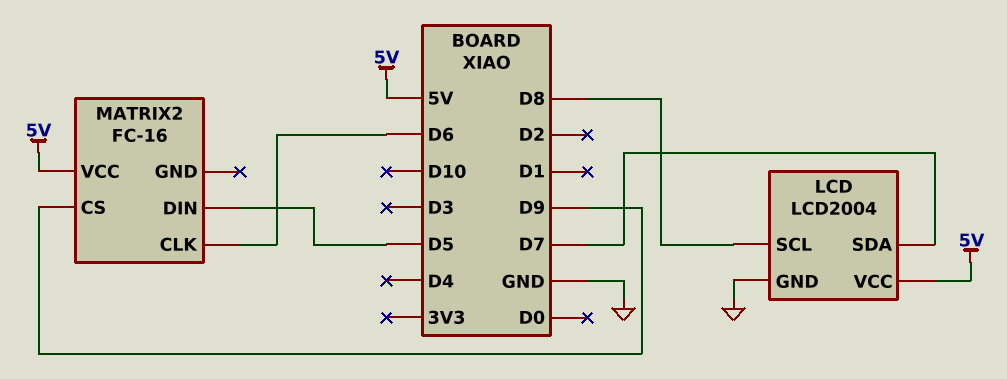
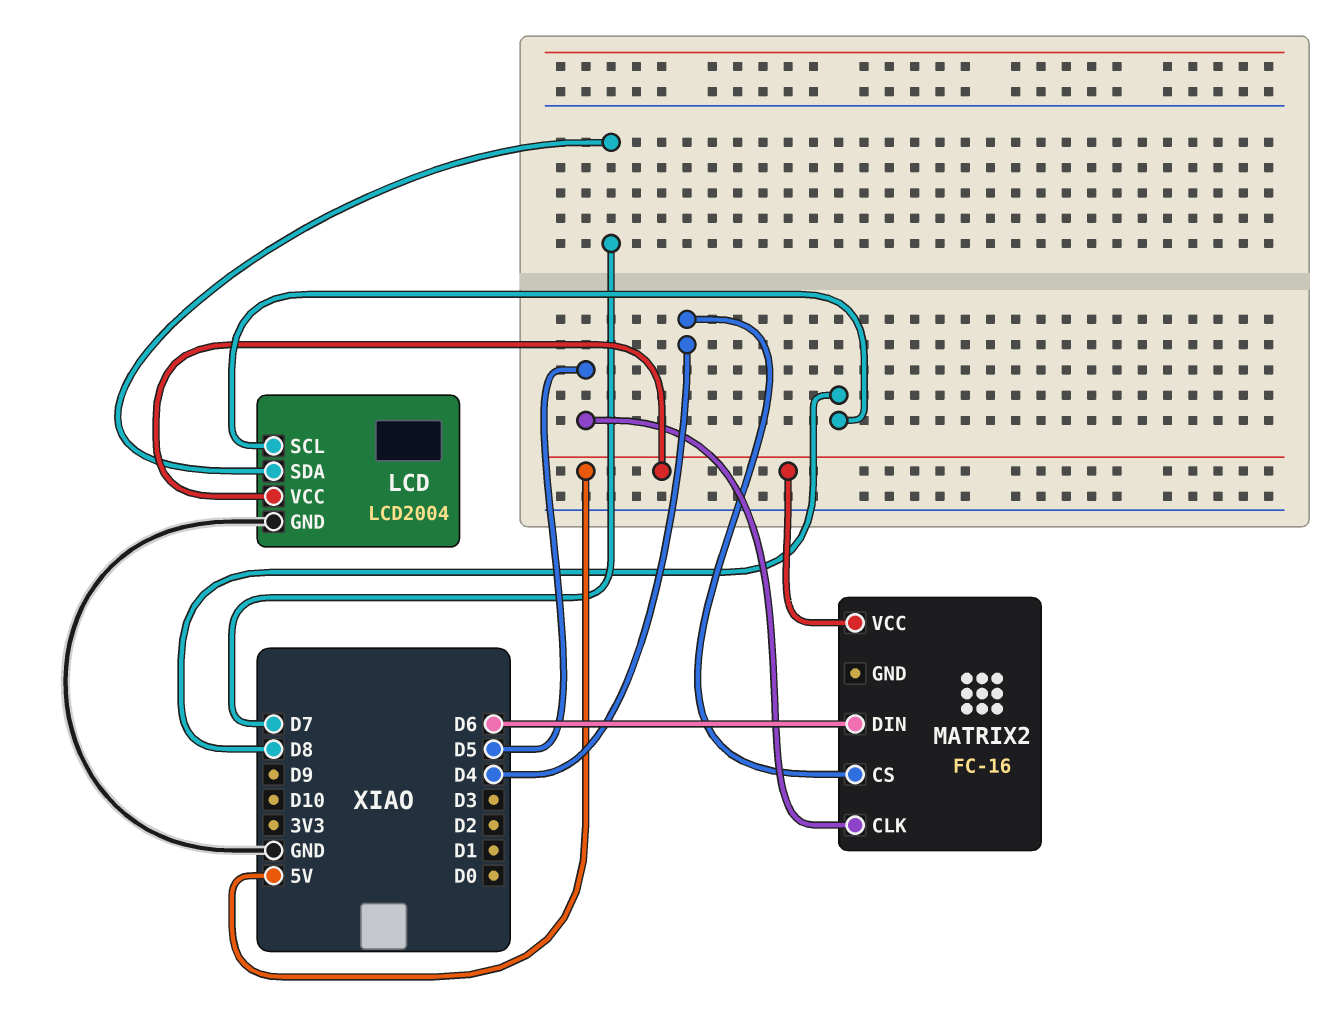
MATRIX2 pin CLK: D6 -> D5
MATRIX2 pin CS: D9 -> D4
MATRIX2 pin DIN: D5 -> D6

